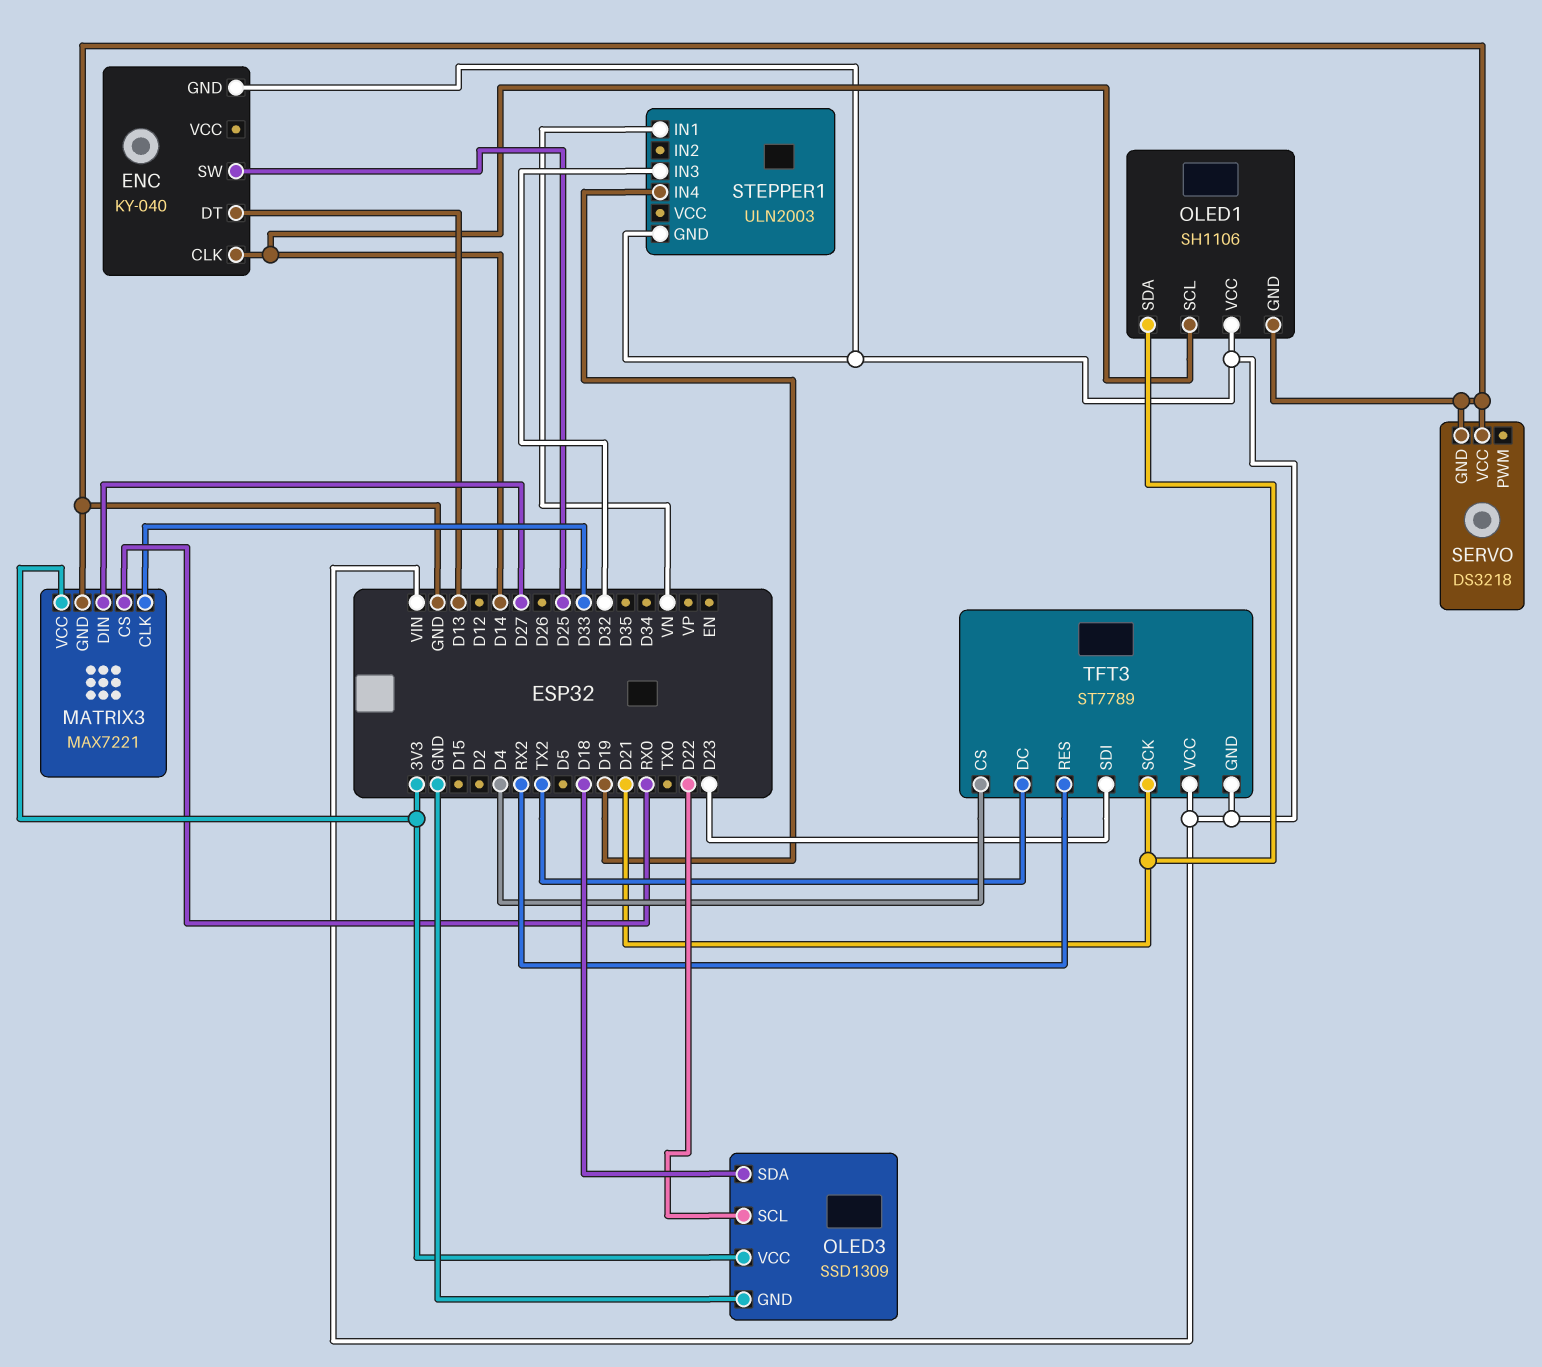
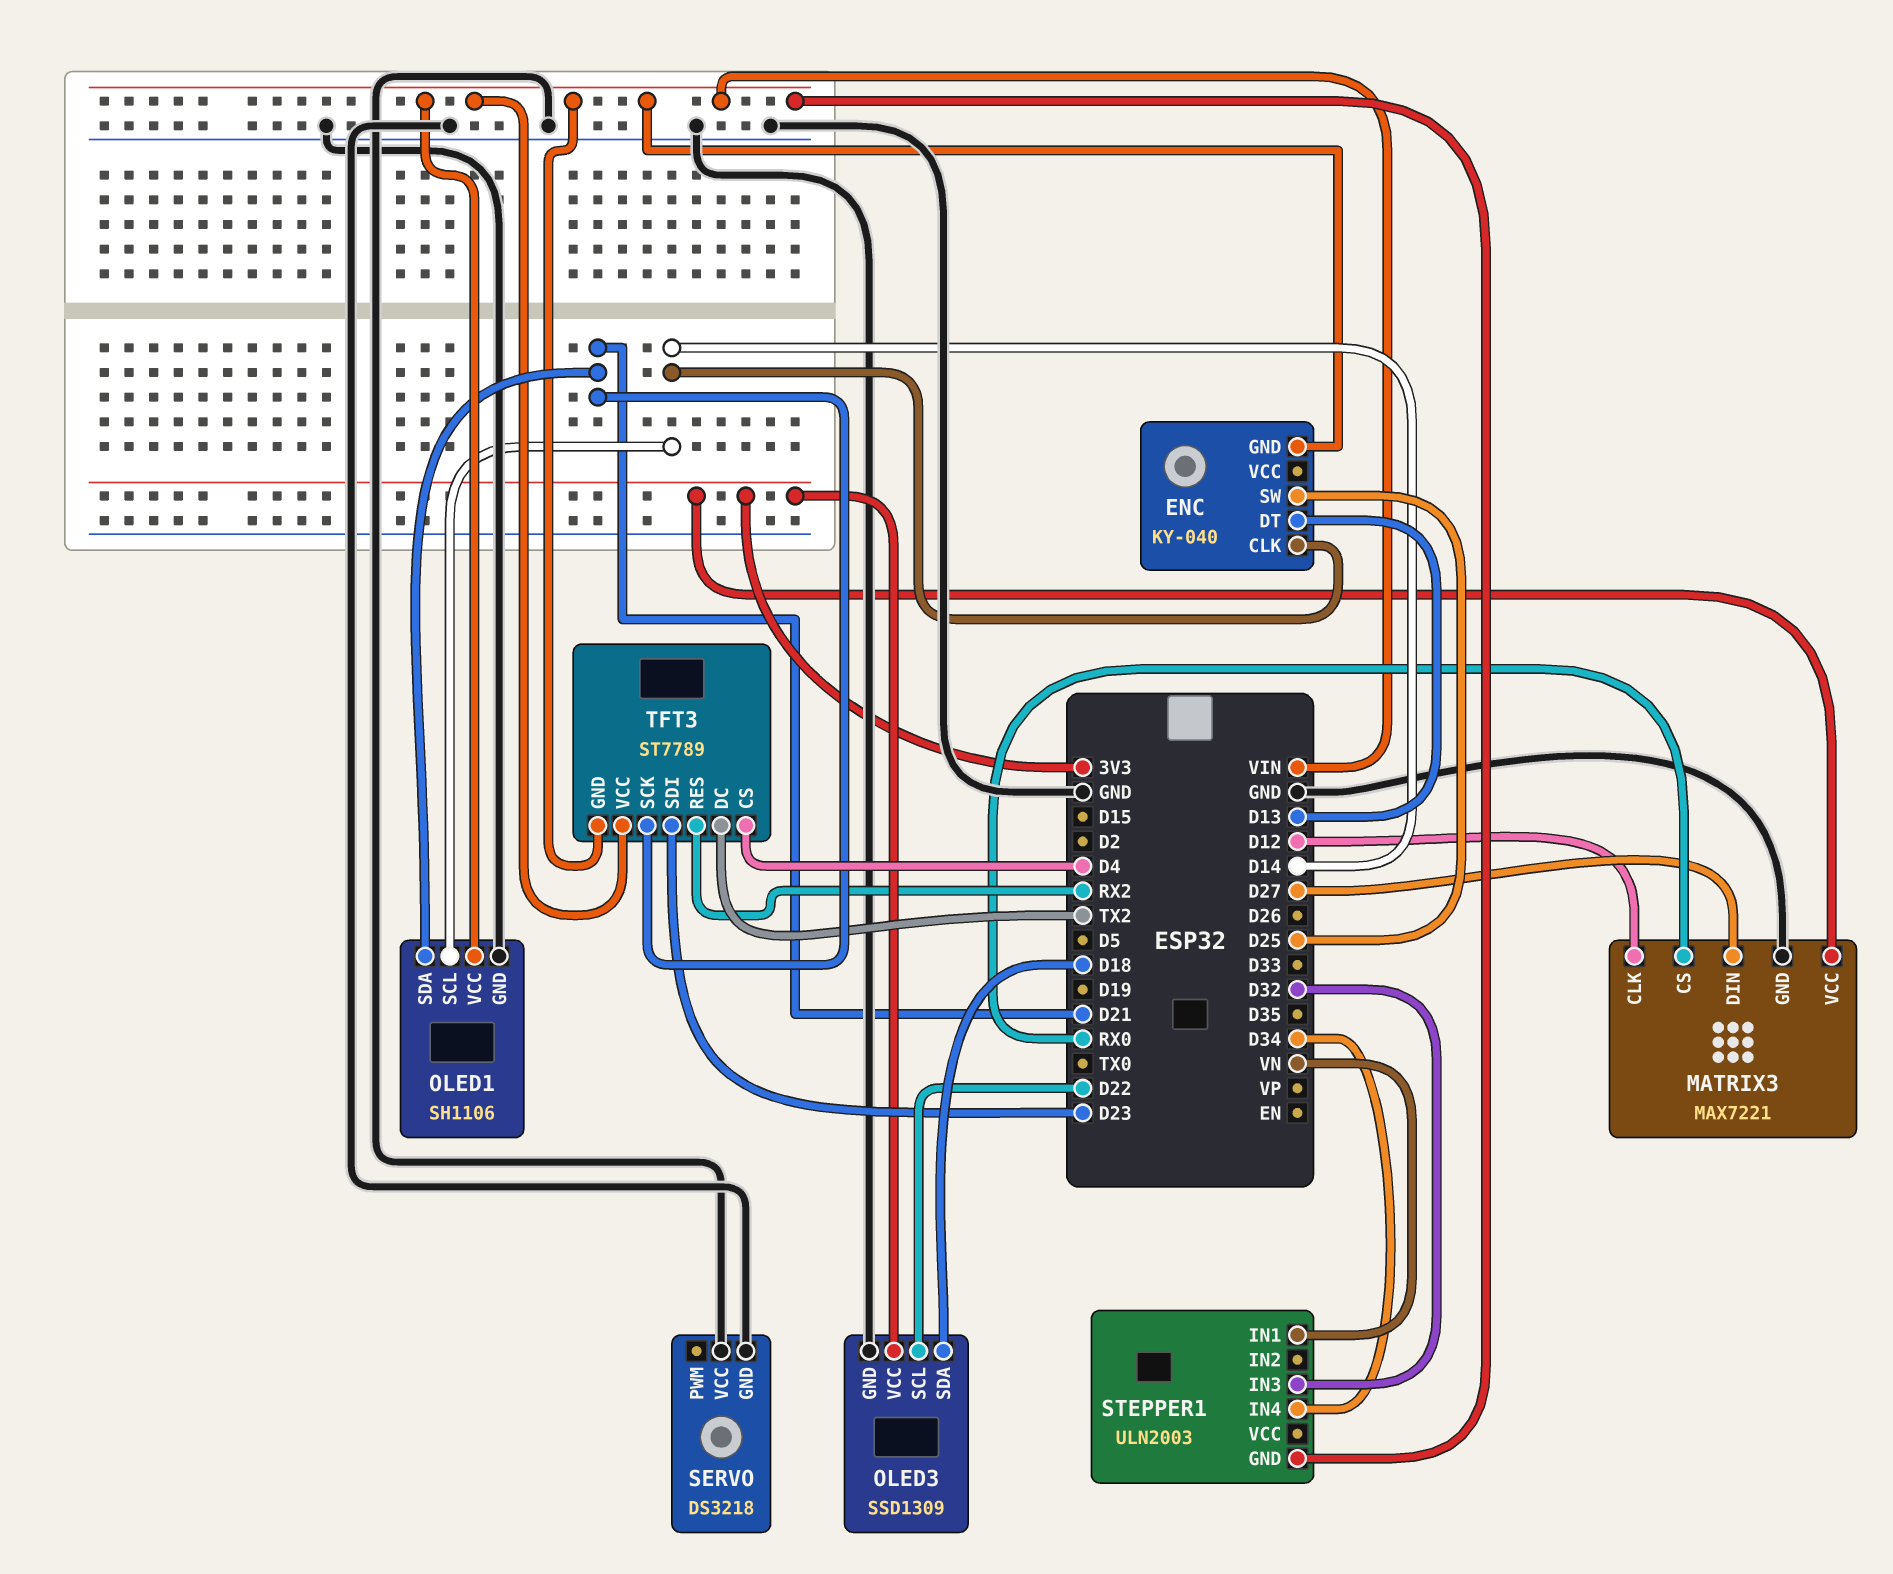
MATRIX3 pin CLK: D33 -> D12
STEPPER1 pin IN4: D19 -> D34

